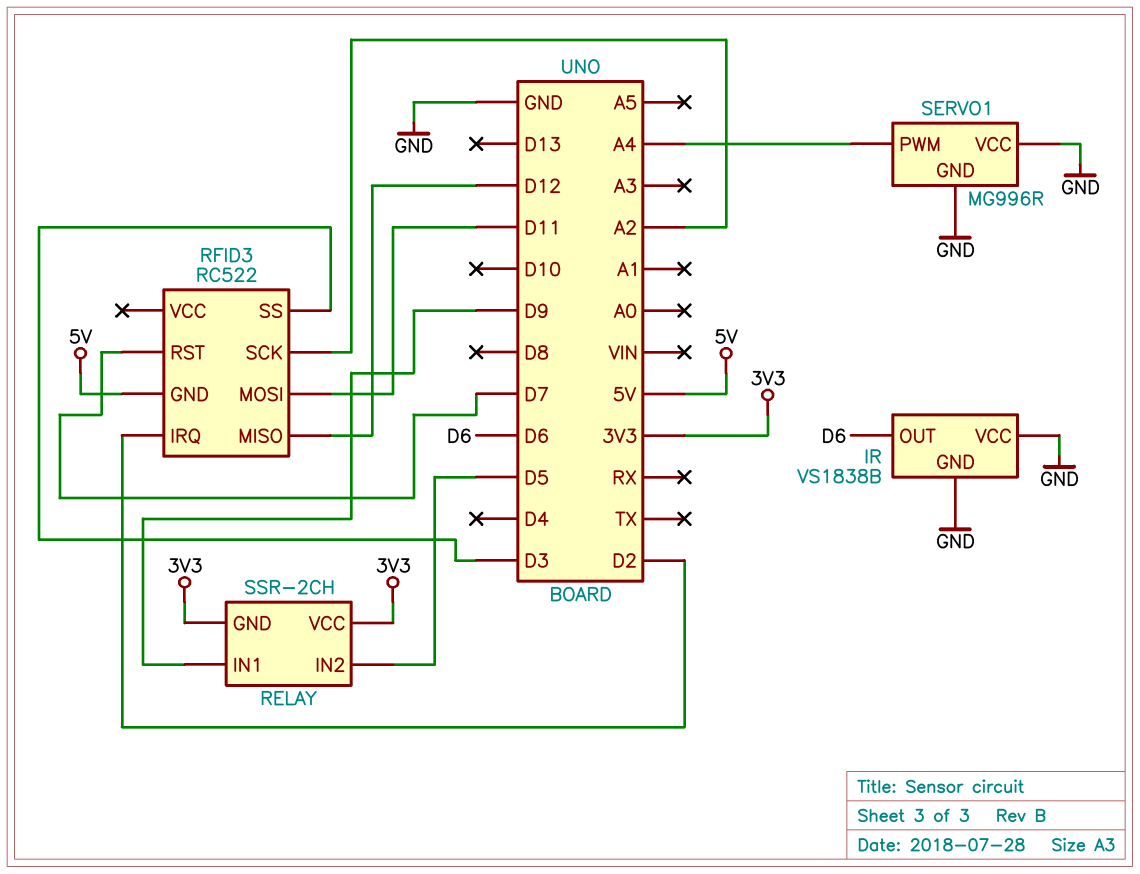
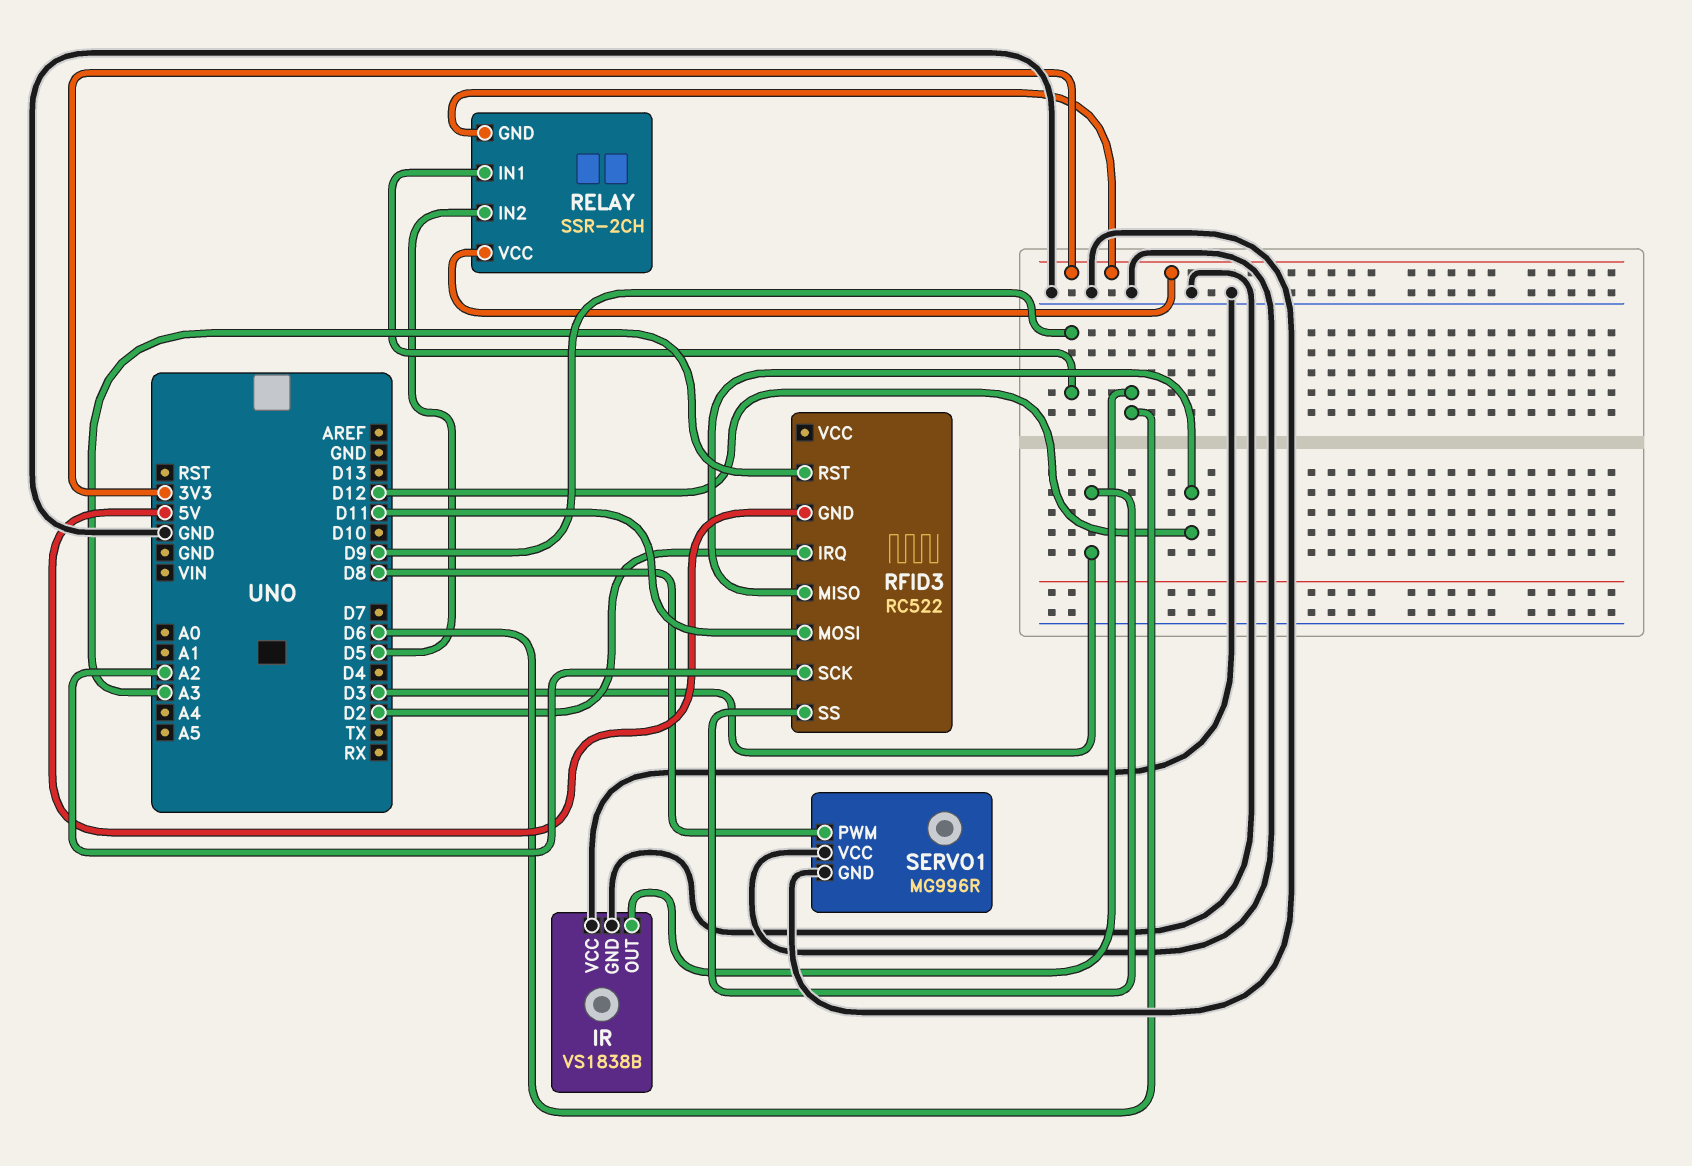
RFID3 pin RST: D7 -> A3
SERVO1 pin PWM: A4 -> D8

